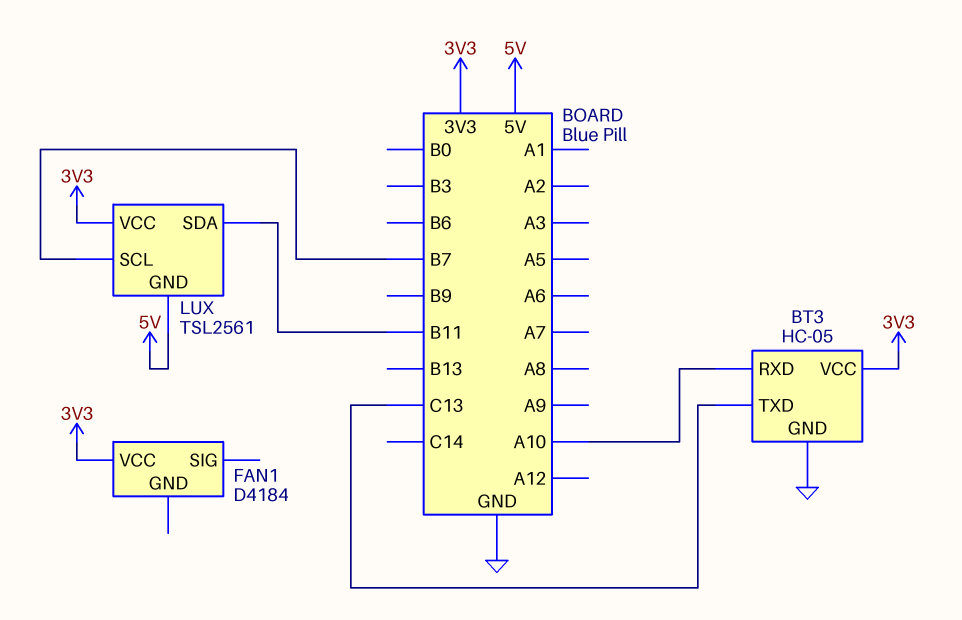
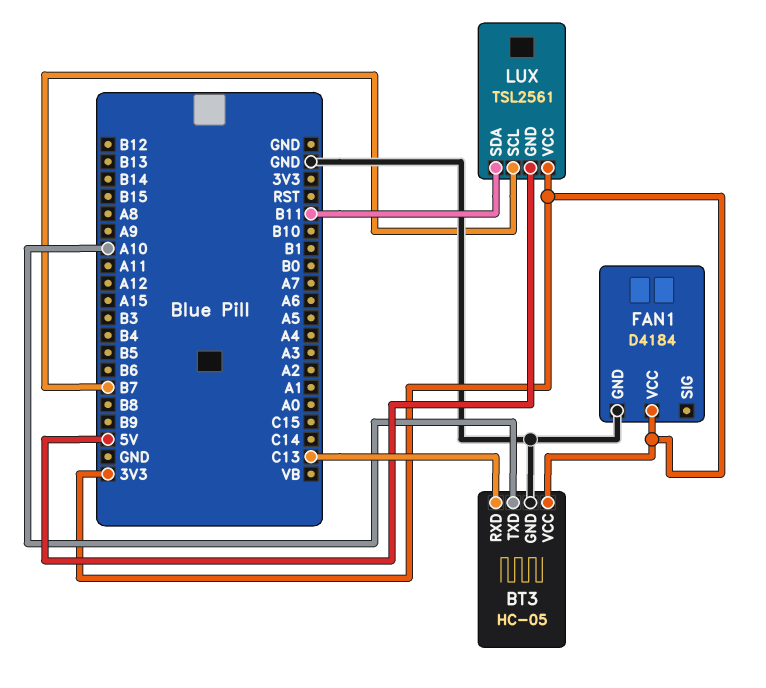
BT3 pin RXD: A10 -> C13
BT3 pin TXD: C13 -> A10
FAN1 pin GND: none -> GND

